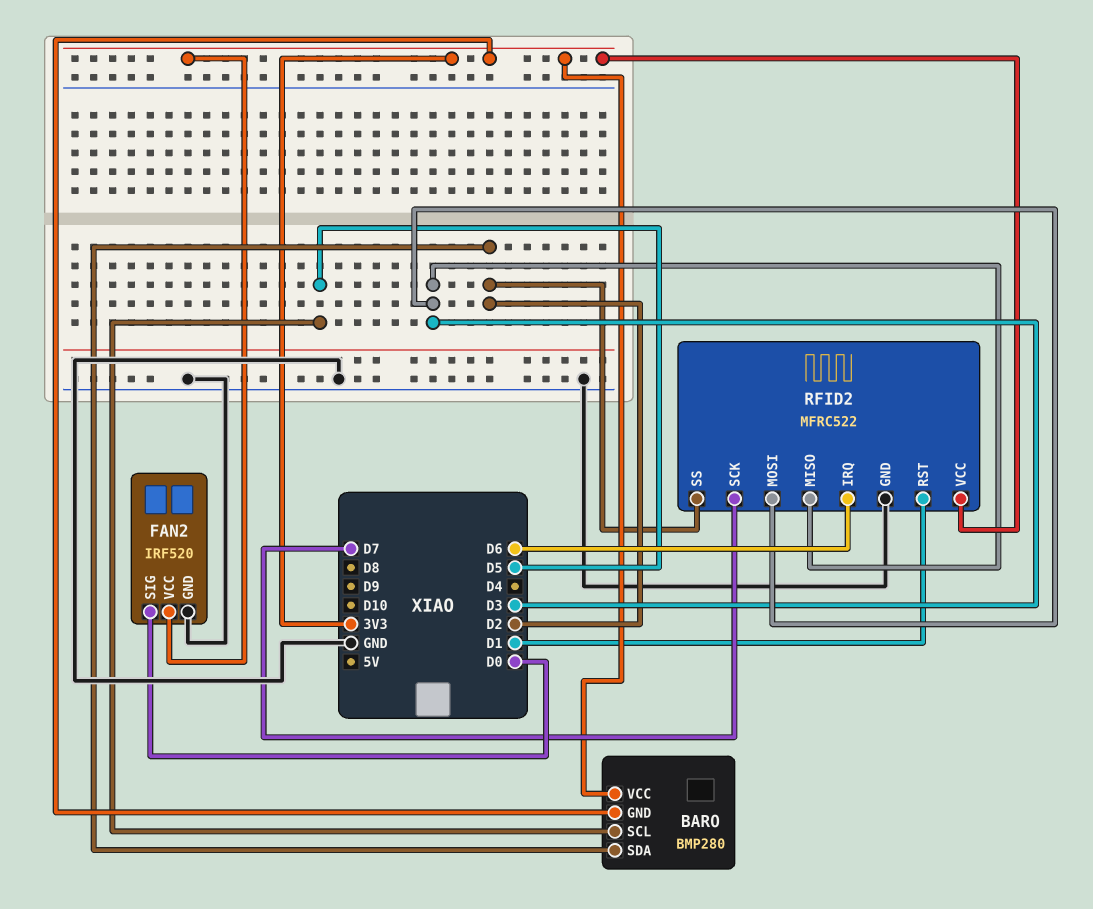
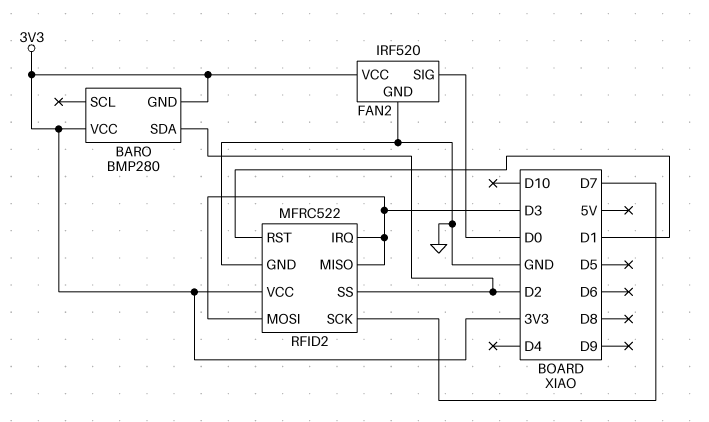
BARO pin SCL: D5 -> none
RFID2 pin IRQ: D6 -> D3

